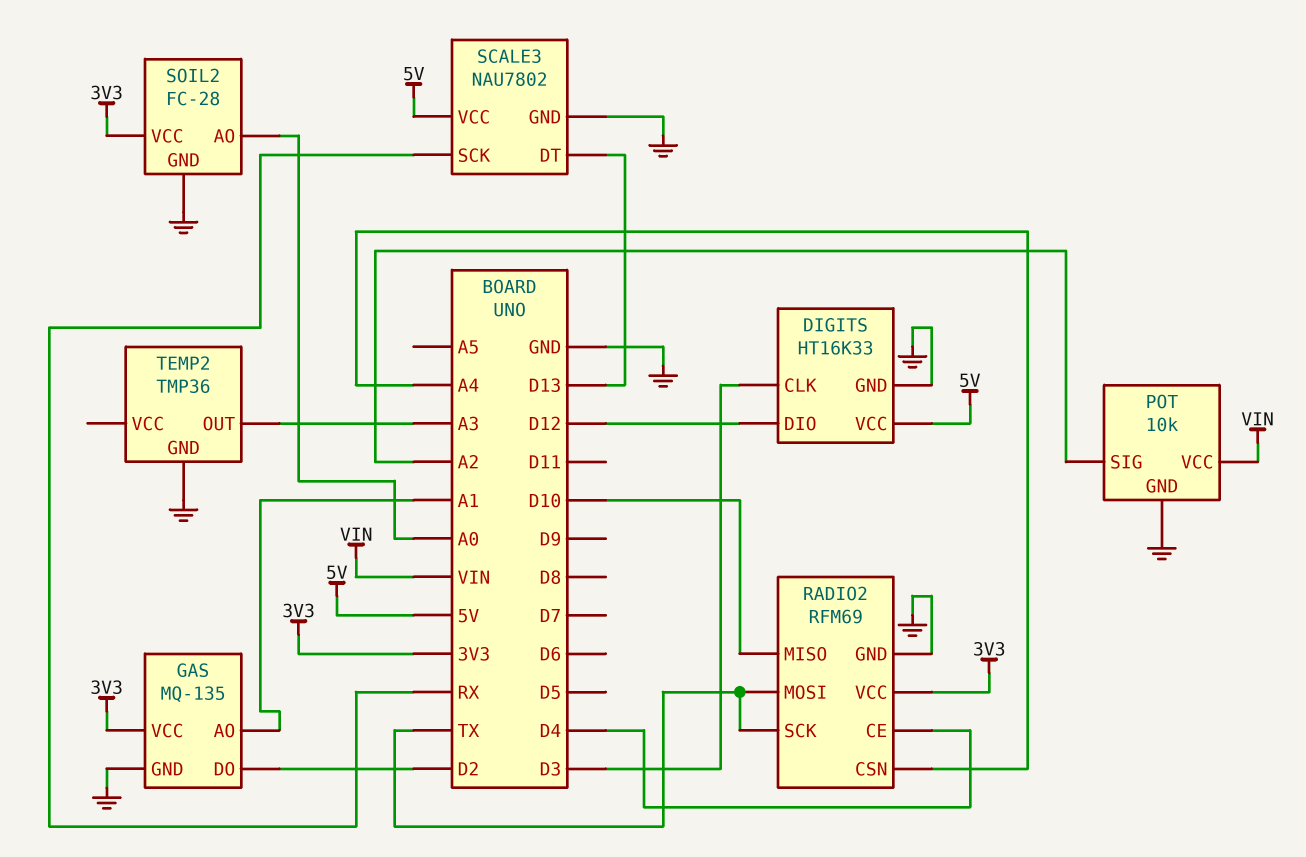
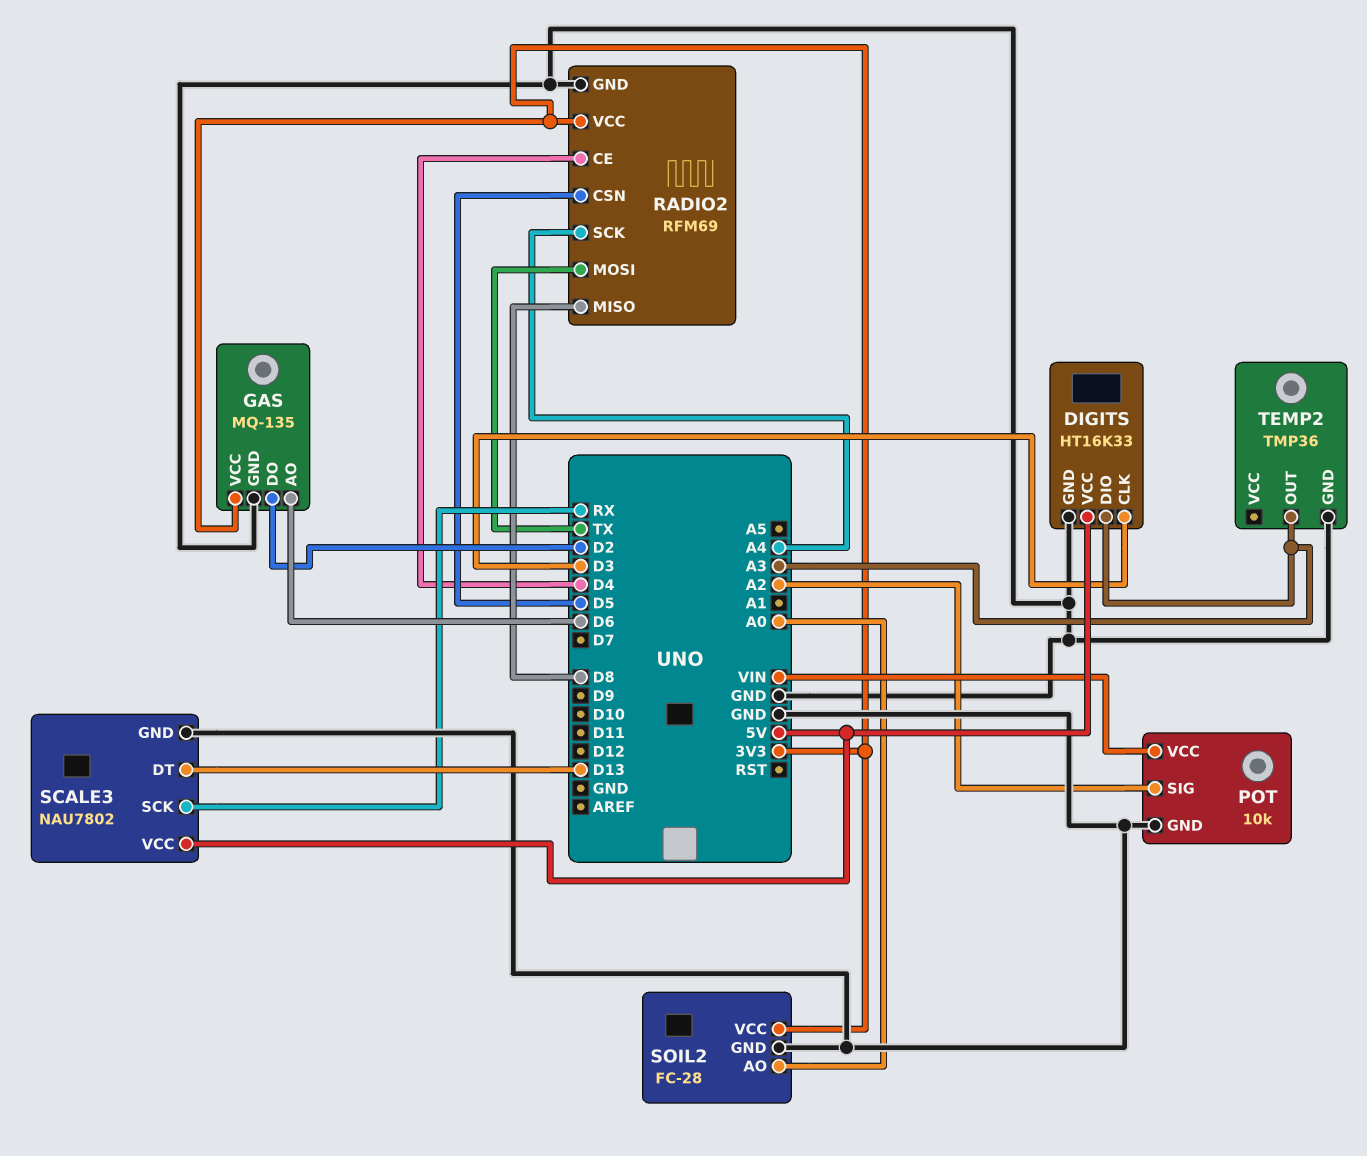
DIGITS pin DIO: D12 -> A3
GAS pin AO: A1 -> D6
RADIO2 pin CSN: A4 -> D5
RADIO2 pin MISO: D10 -> D8
RADIO2 pin SCK: TX -> A4

